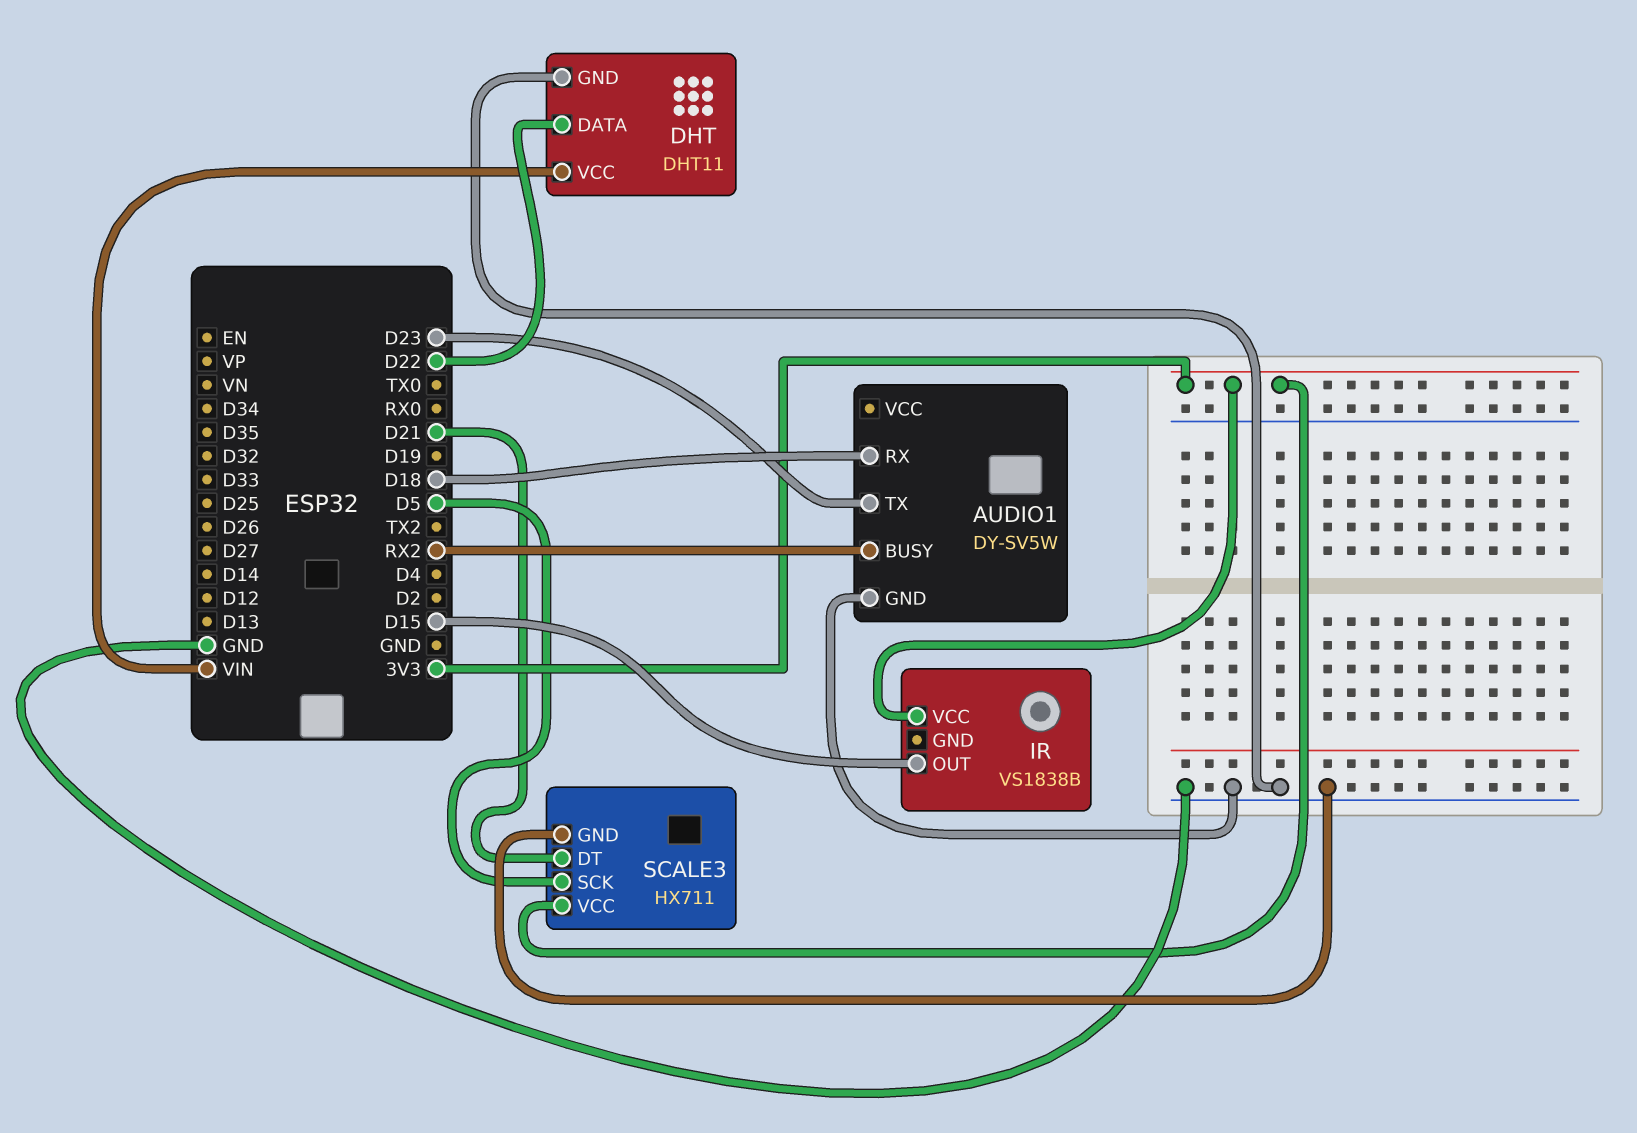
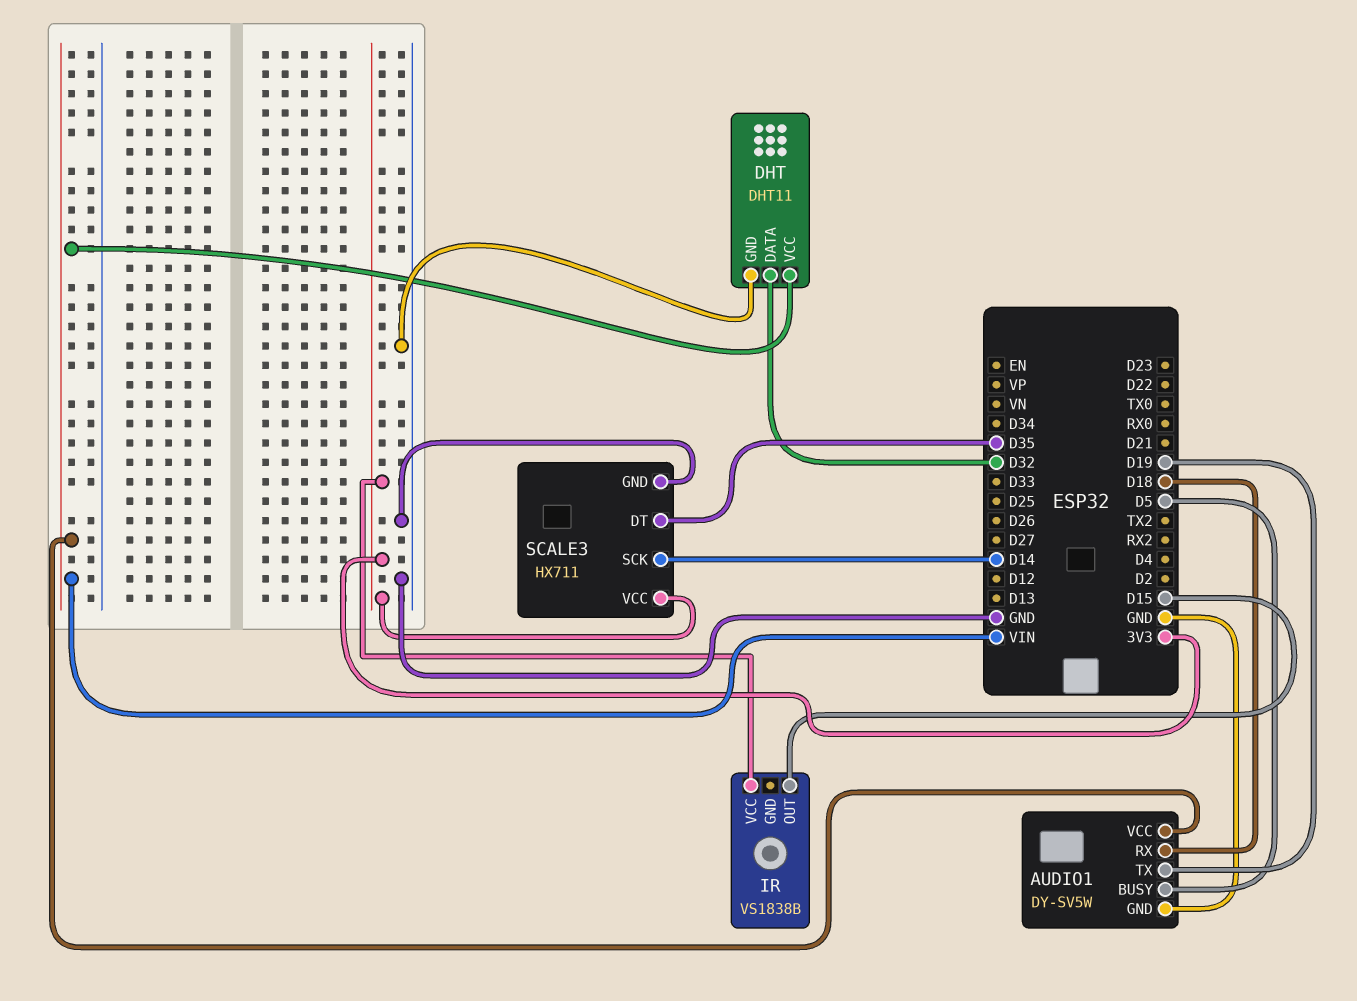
AUDIO1 pin BUSY: RX2 -> D5
AUDIO1 pin TX: D23 -> D19
AUDIO1 pin VCC: none -> VIN
DHT pin DATA: D22 -> D32
SCALE3 pin DT: D21 -> D35
SCALE3 pin SCK: D5 -> D14

